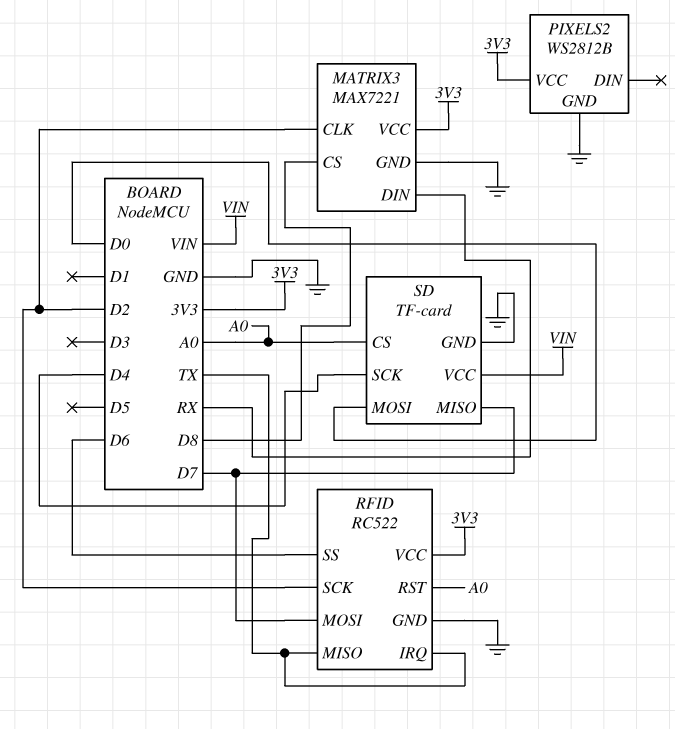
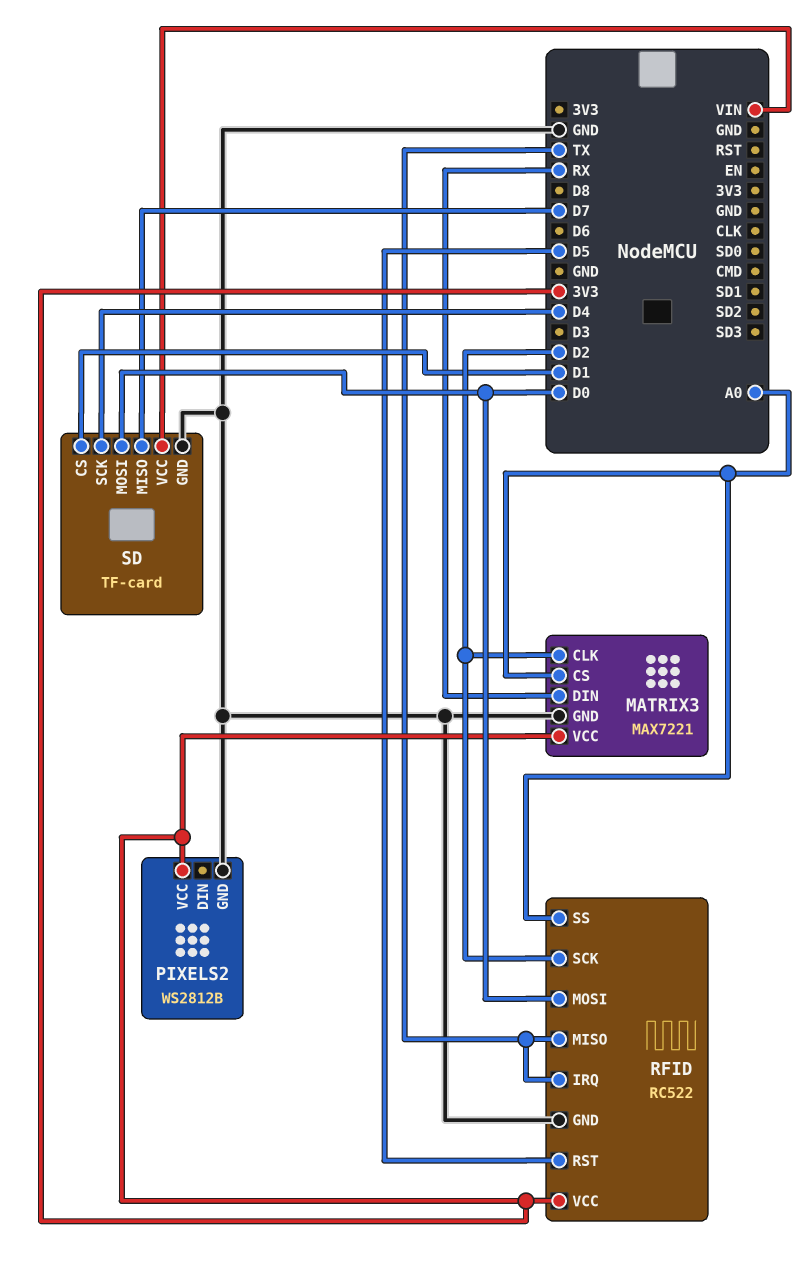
MATRIX3 pin CS: D8 -> A0
RFID pin MOSI: D7 -> D0
RFID pin RST: A0 -> D5
RFID pin SS: D6 -> A0
SD pin CS: A0 -> D1

